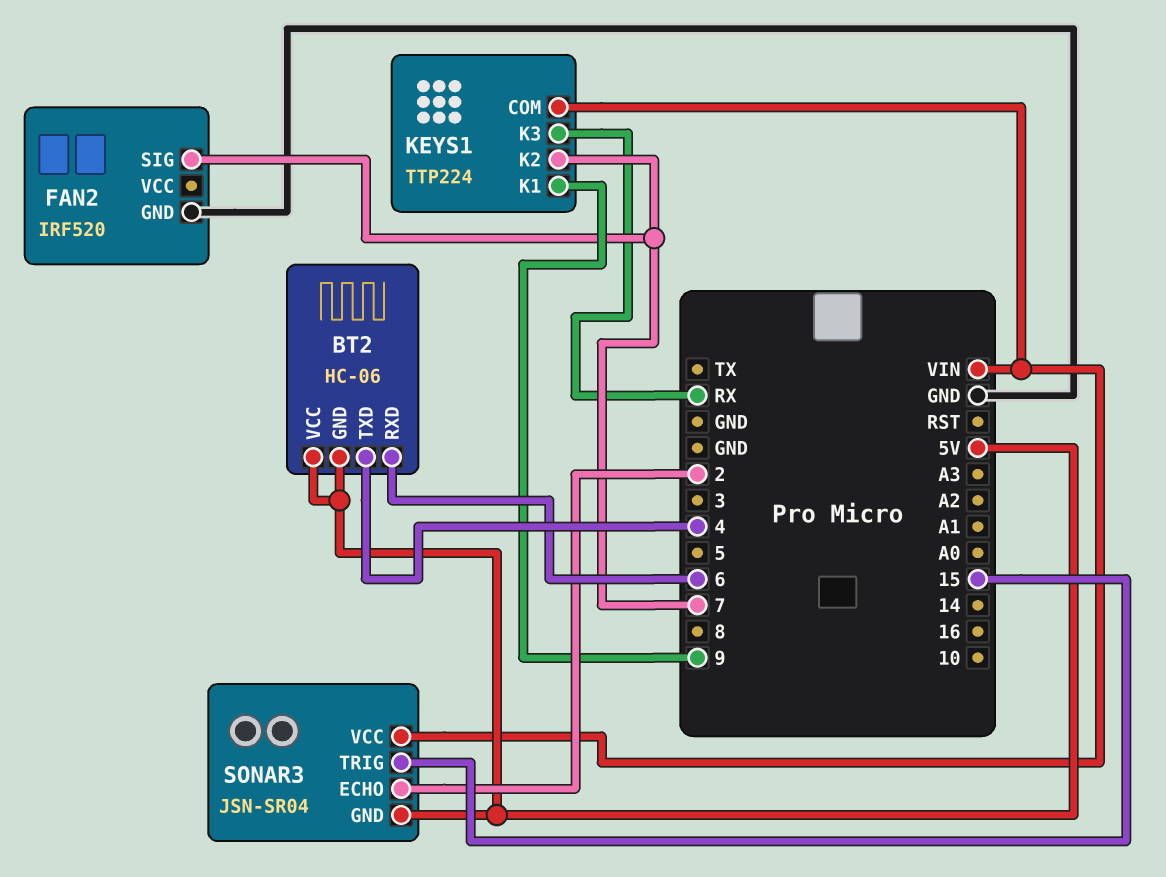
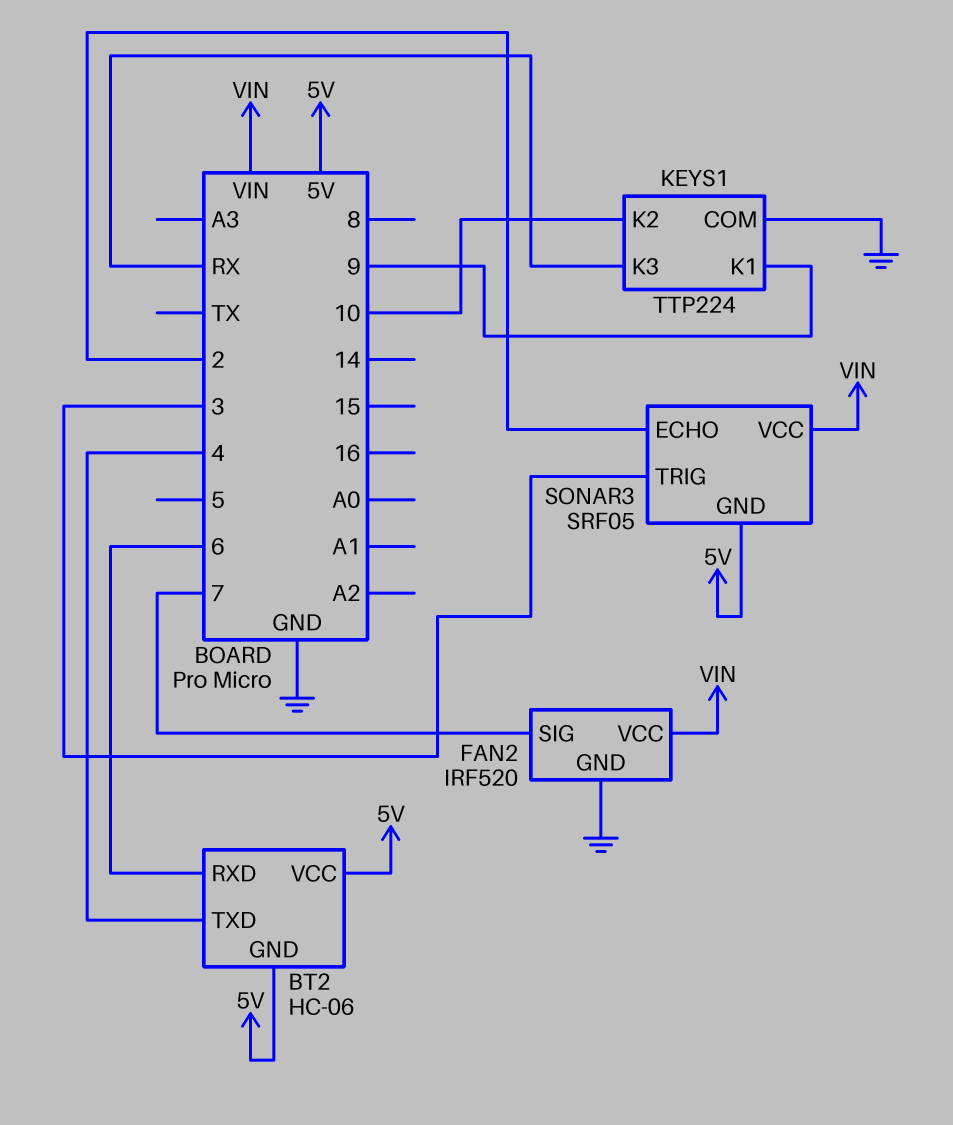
FAN2 pin VCC: none -> VIN
KEYS1 pin COM: VIN -> GND
KEYS1 pin K2: 7 -> 10
SONAR3: JSN-SR04 -> SRF05
SONAR3 pin TRIG: 15 -> 3

